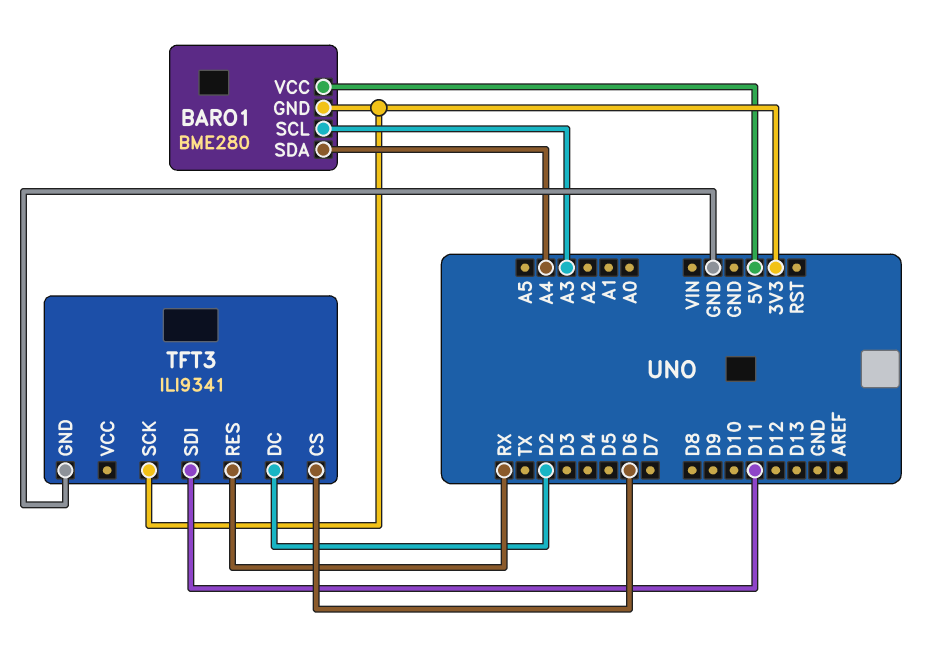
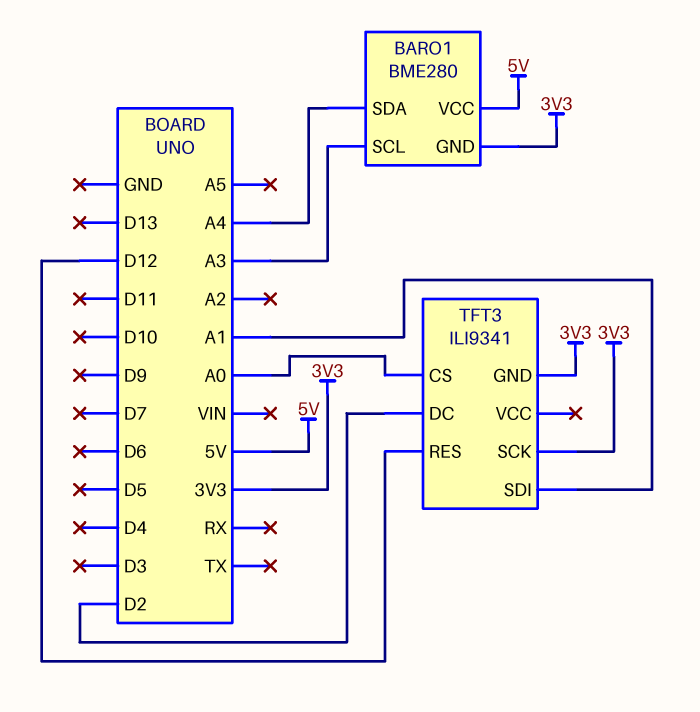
TFT3 pin CS: D6 -> A0
TFT3 pin GND: GND -> 3V3
TFT3 pin RES: RX -> D12
TFT3 pin SDI: D11 -> A1

